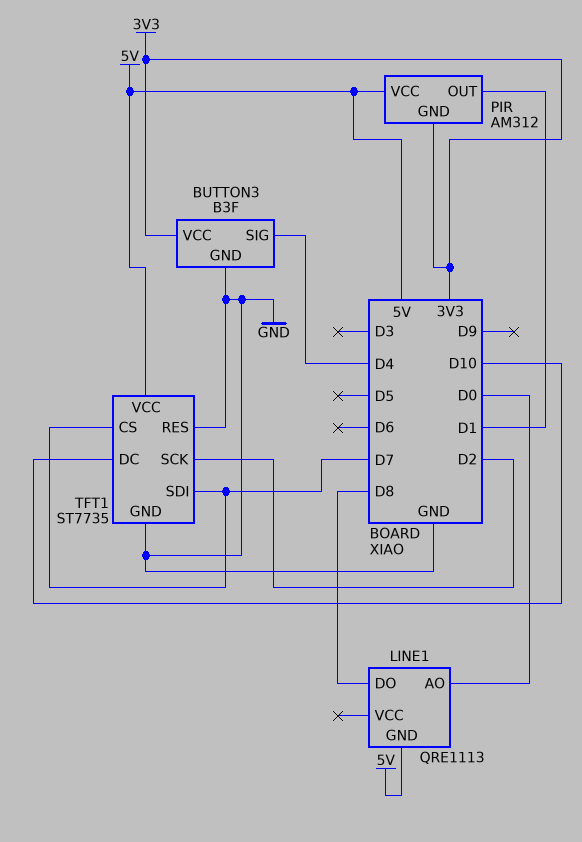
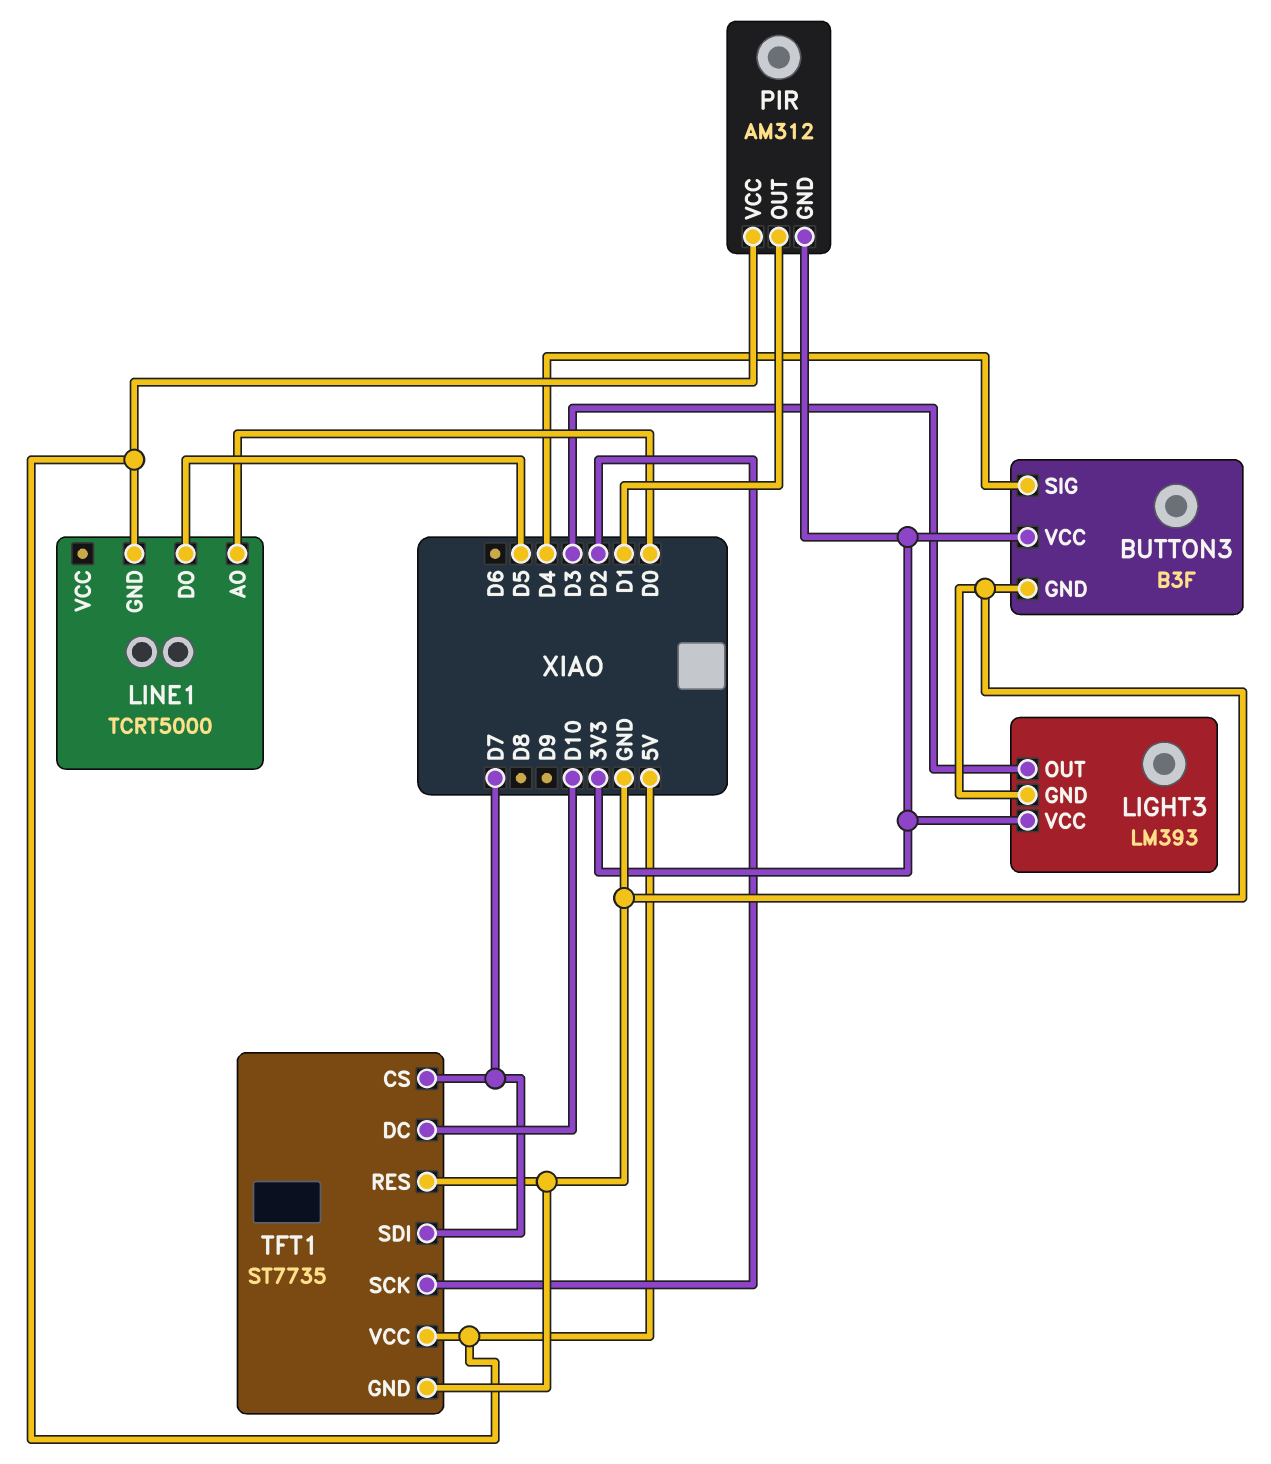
LIGHT3: none -> LM393
LIGHT3 pin GND: none -> GND
LIGHT3 pin OUT: none -> D3
LIGHT3 pin VCC: none -> 3V3
LINE1: QRE1113 -> TCRT5000
LINE1 pin DO: D8 -> D5

